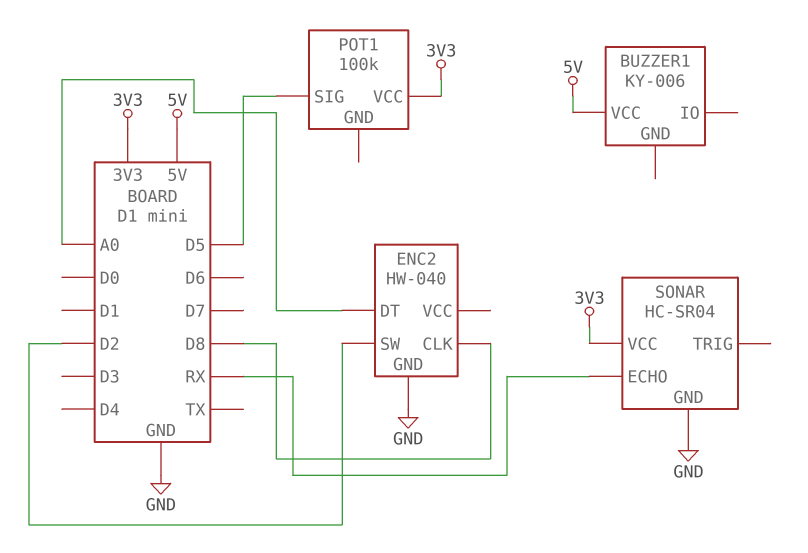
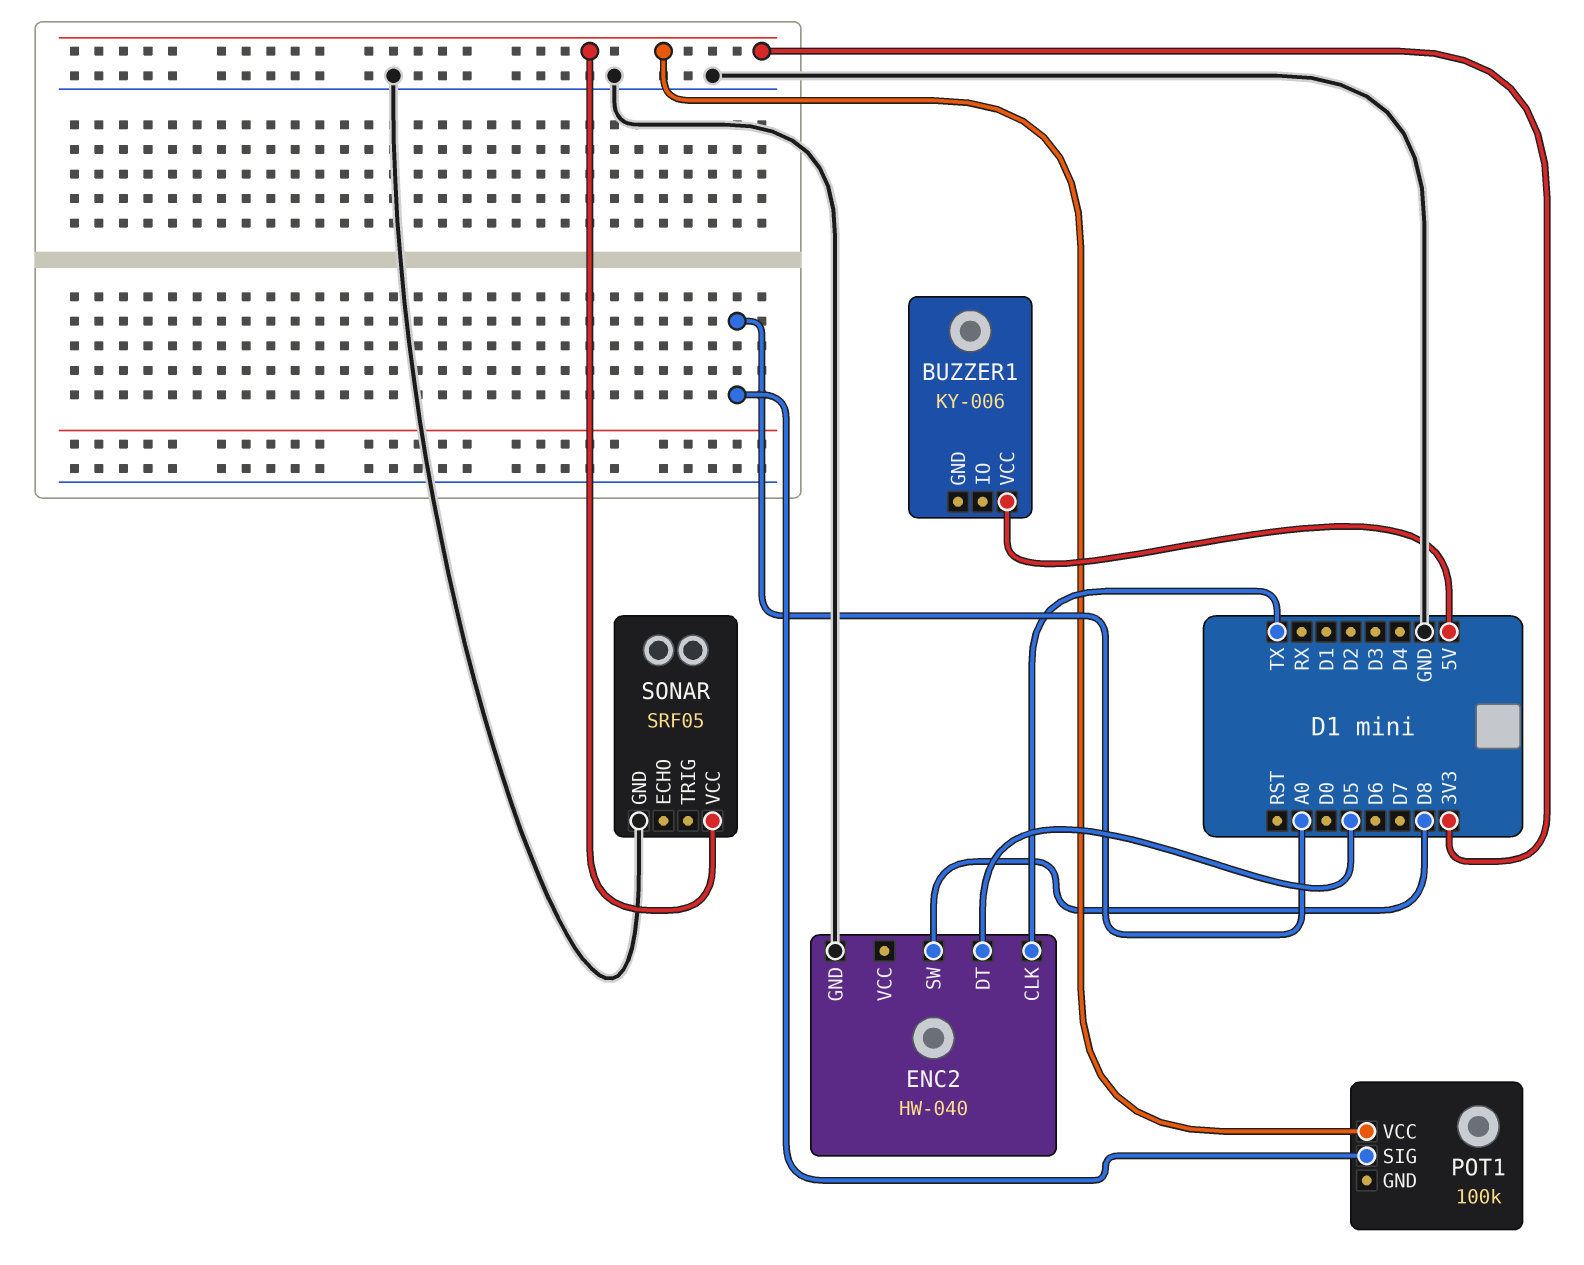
ENC2 pin CLK: D8 -> TX
ENC2 pin DT: A0 -> D5
ENC2 pin SW: D2 -> D8
POT1 pin SIG: D5 -> A0
SONAR: HC-SR04 -> SRF05
SONAR pin ECHO: RX -> none

